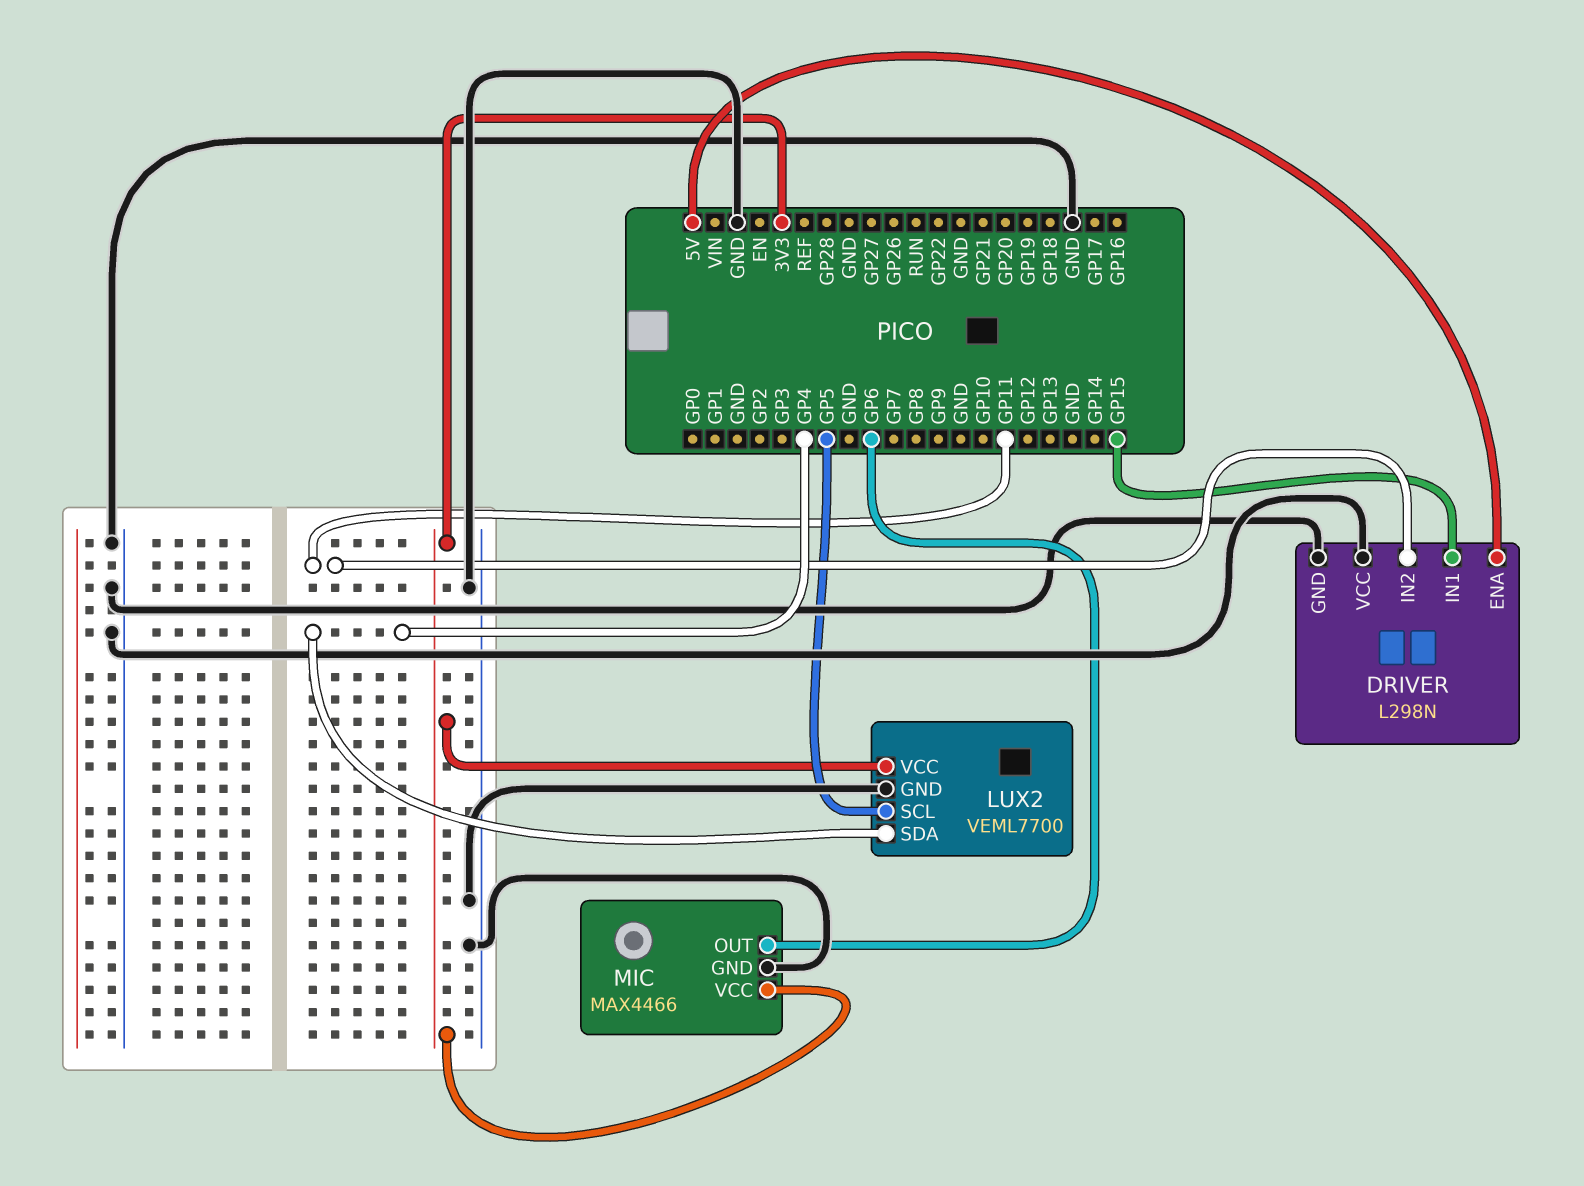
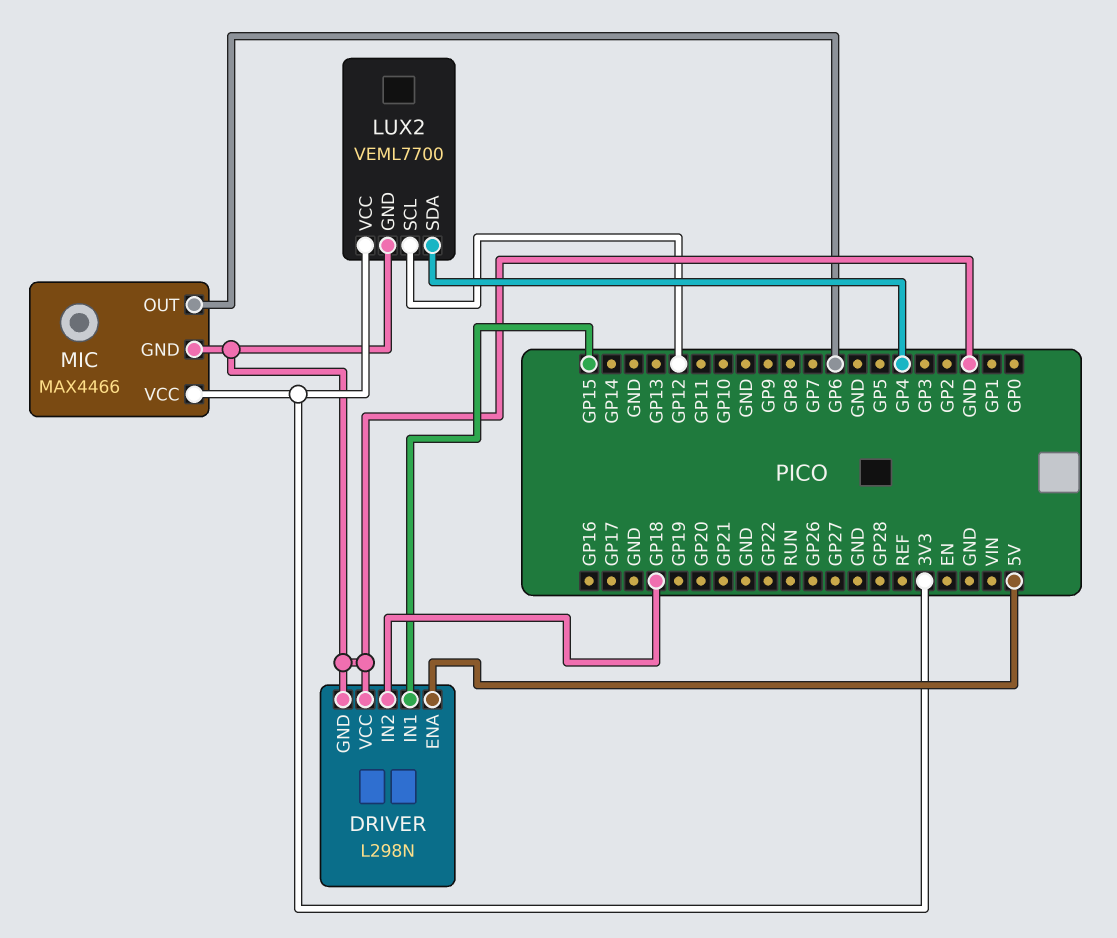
DRIVER pin IN2: GP11 -> GP18
LUX2 pin SCL: GP5 -> GP12

